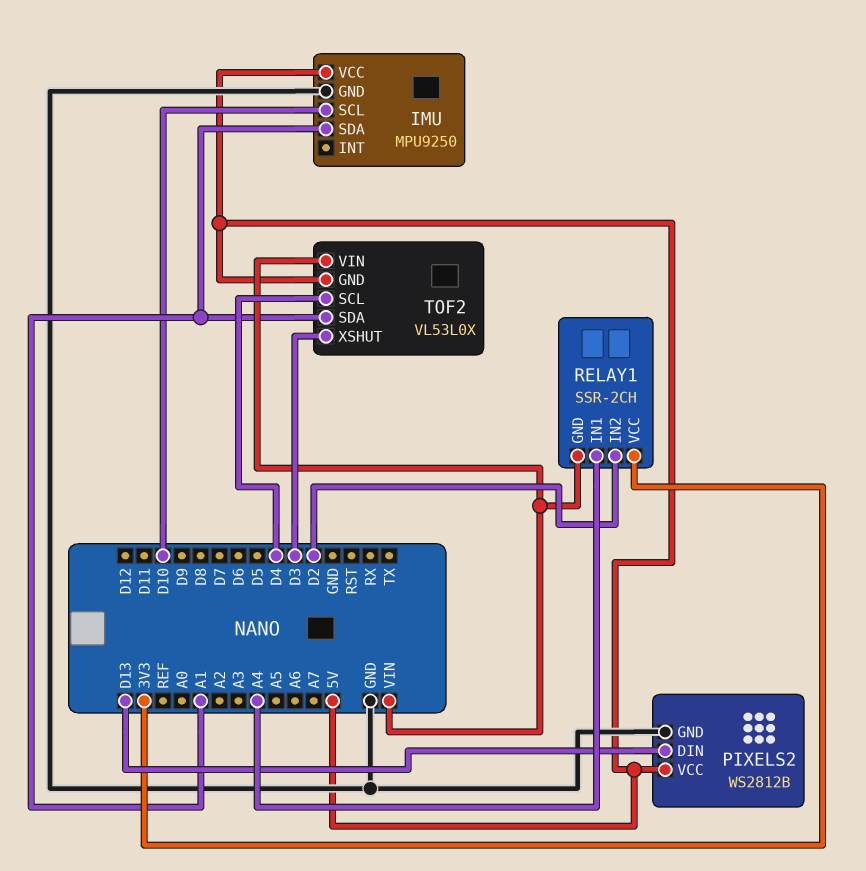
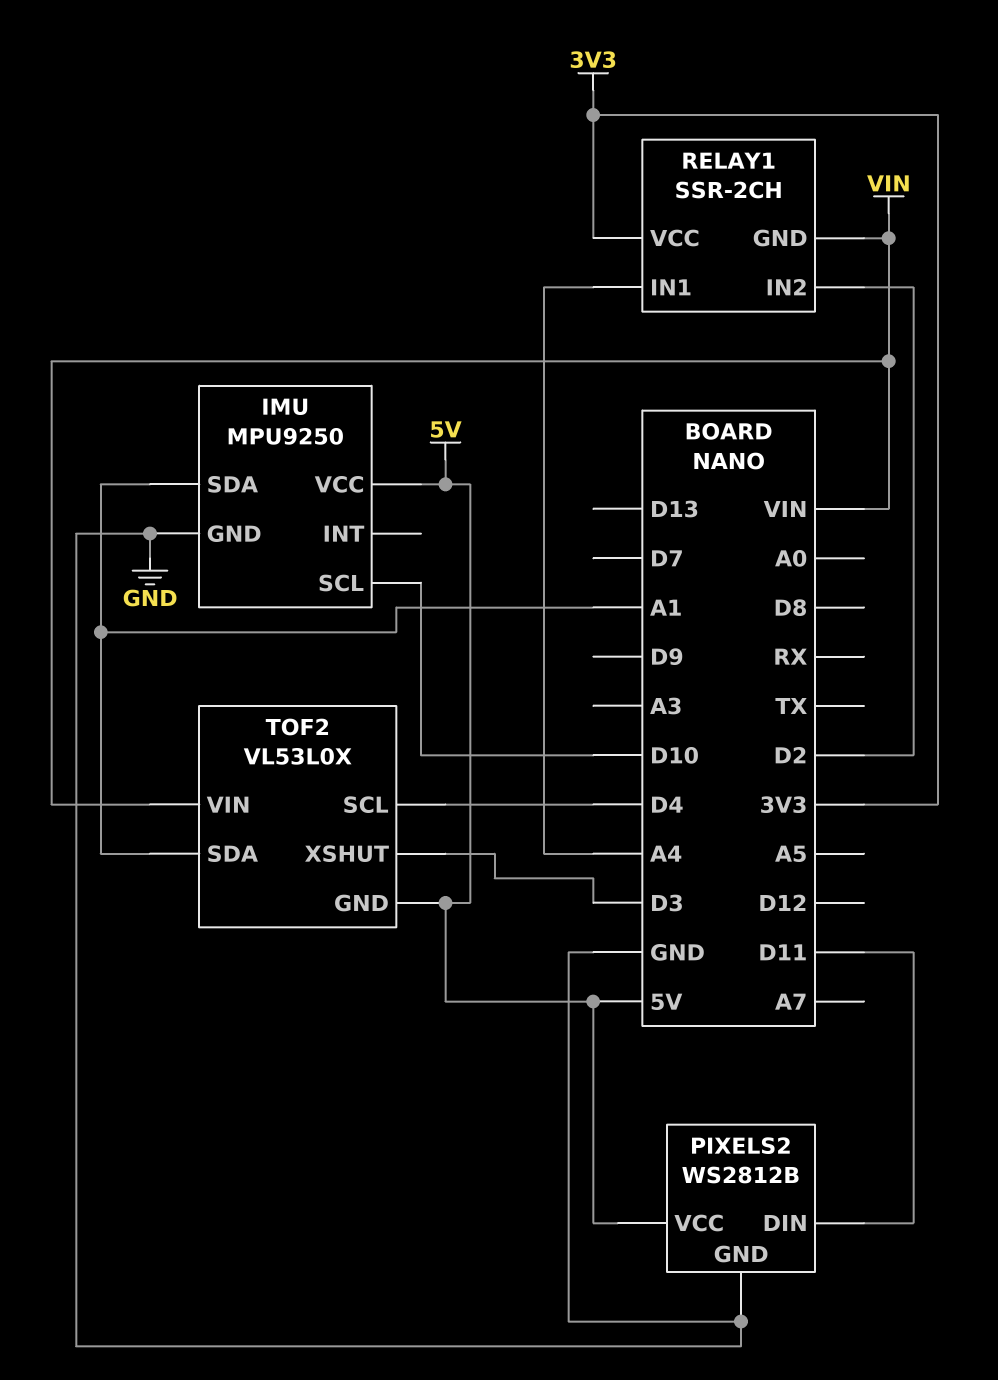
PIXELS2 pin DIN: D13 -> D11

